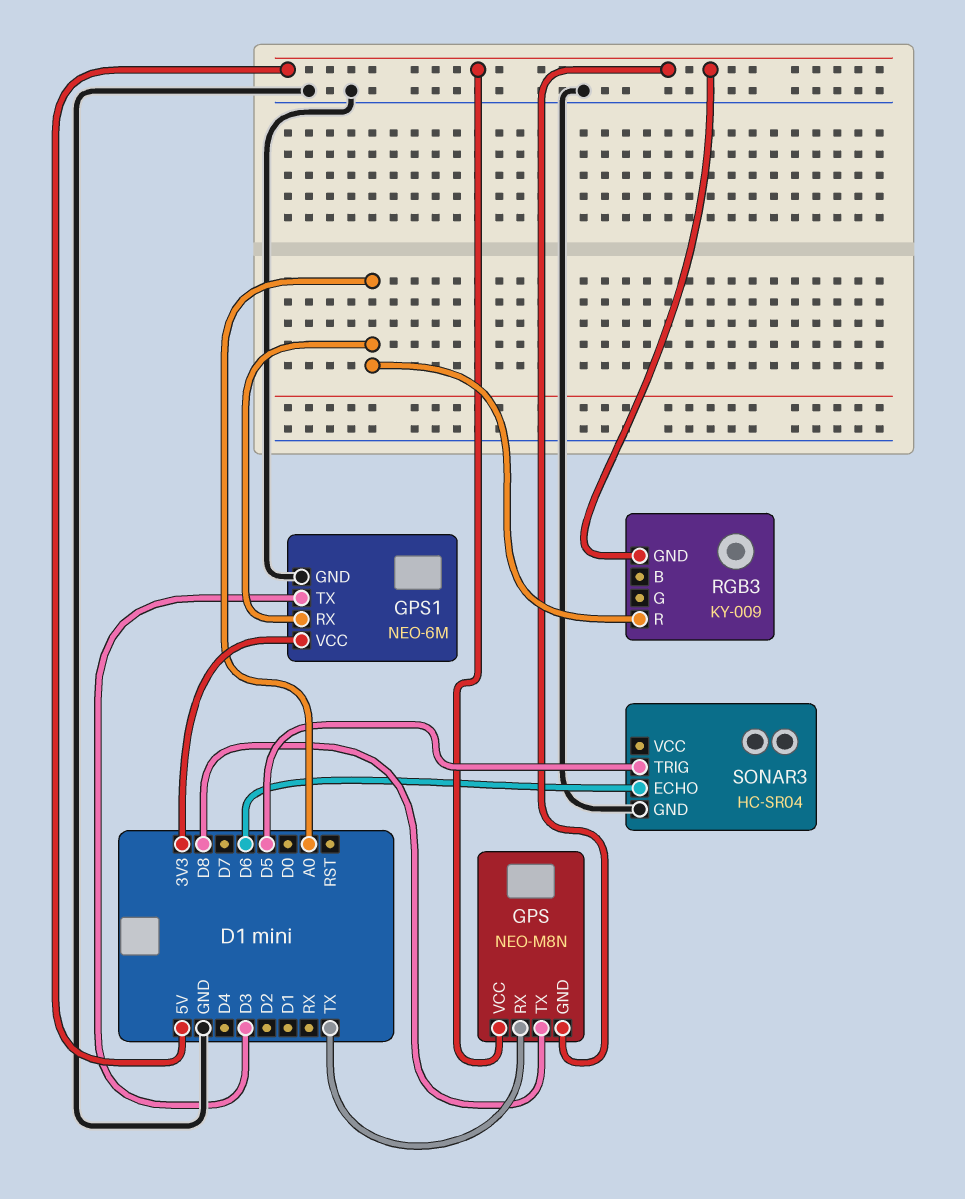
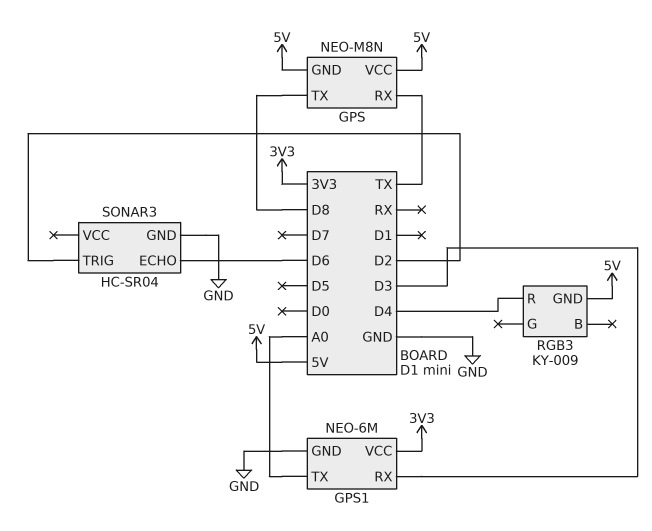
GPS1 pin RX: A0 -> D3
GPS1 pin TX: D3 -> A0
RGB3 pin R: A0 -> D4
SONAR3 pin TRIG: D5 -> D2

